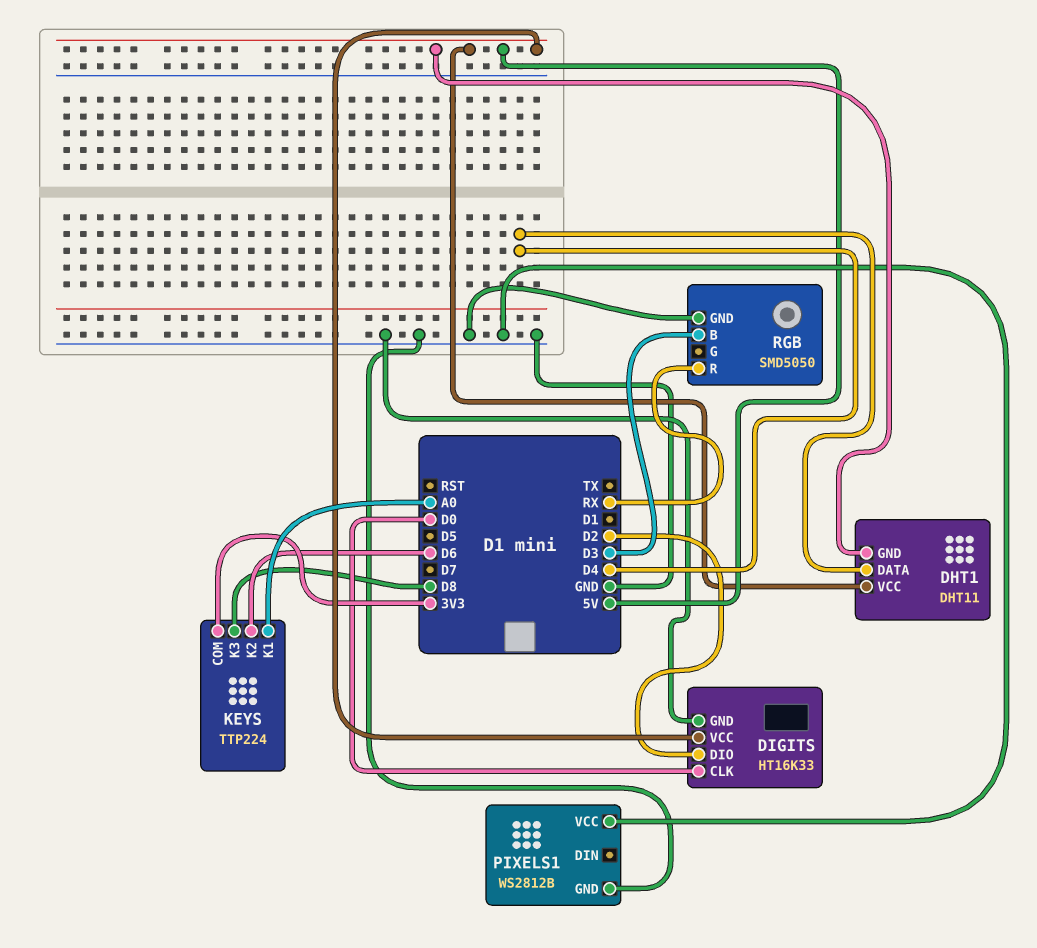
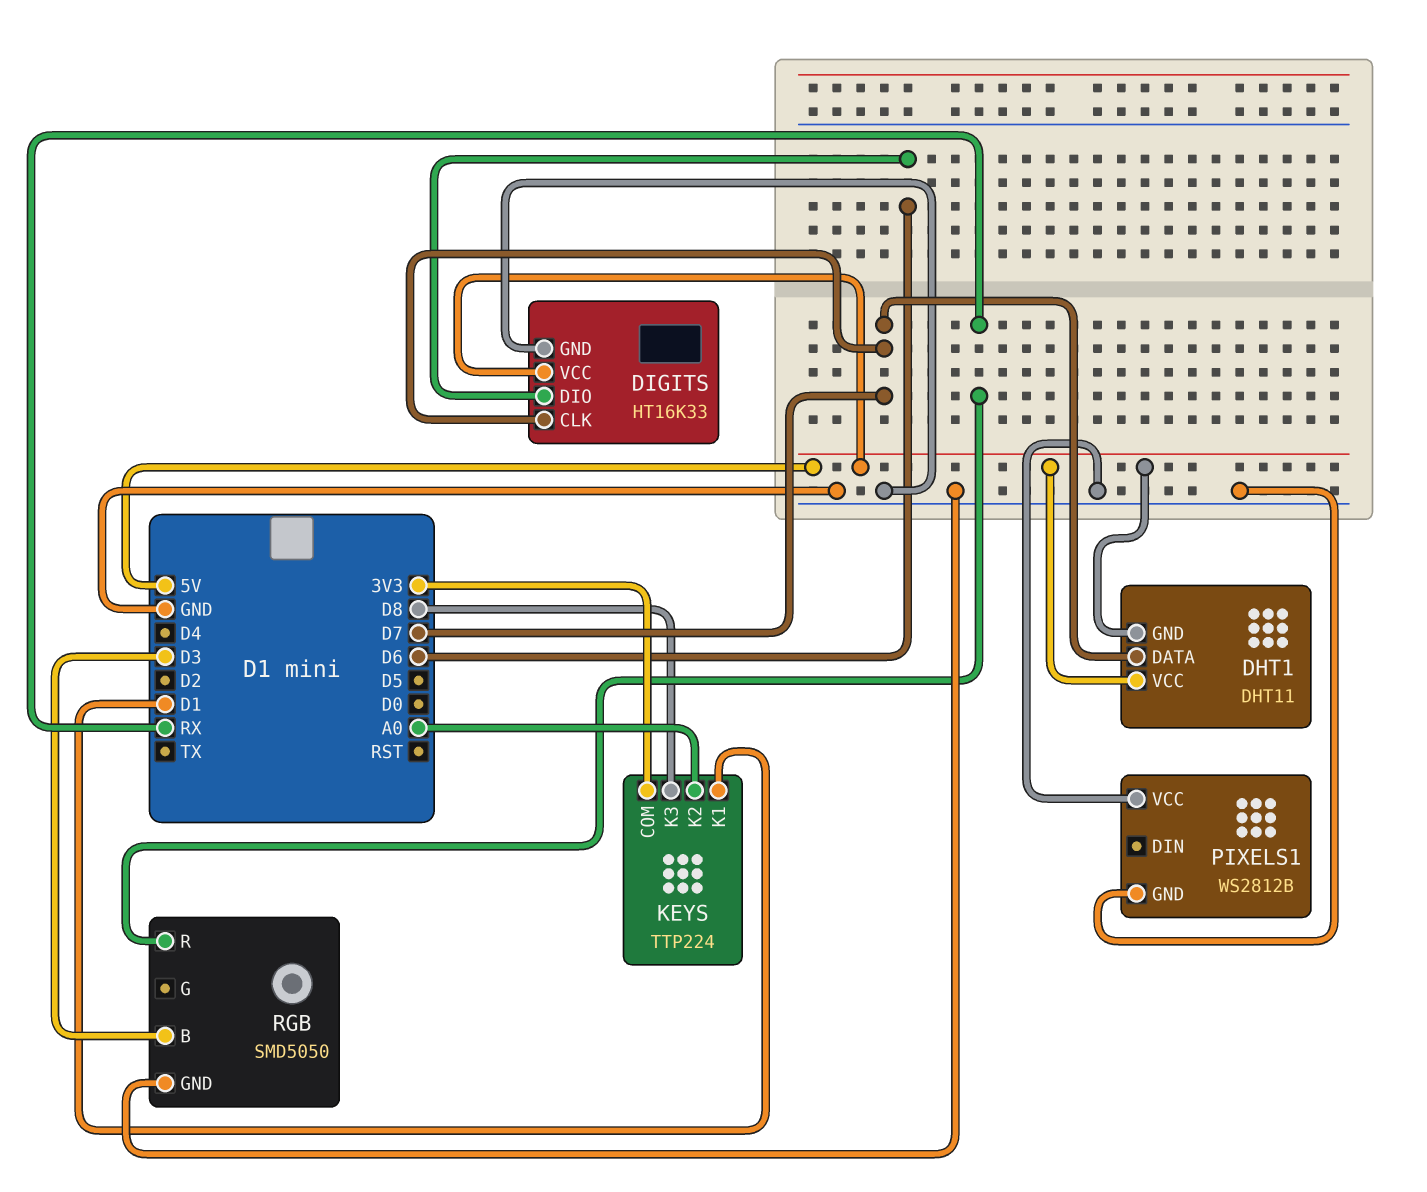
DHT1 pin DATA: D4 -> D7
DIGITS pin CLK: D0 -> D7
DIGITS pin DIO: D2 -> D6
KEYS pin K1: A0 -> D1
KEYS pin K2: D6 -> A0

